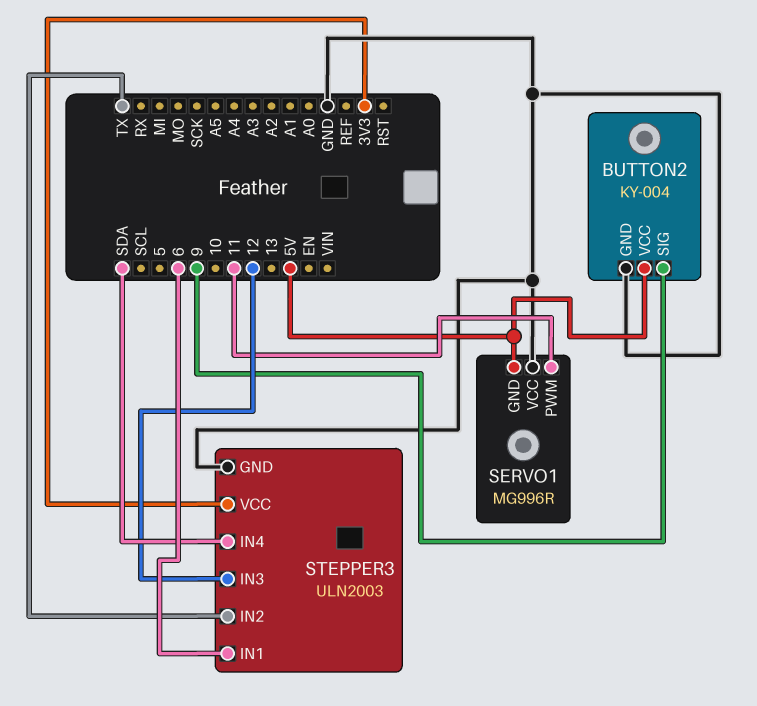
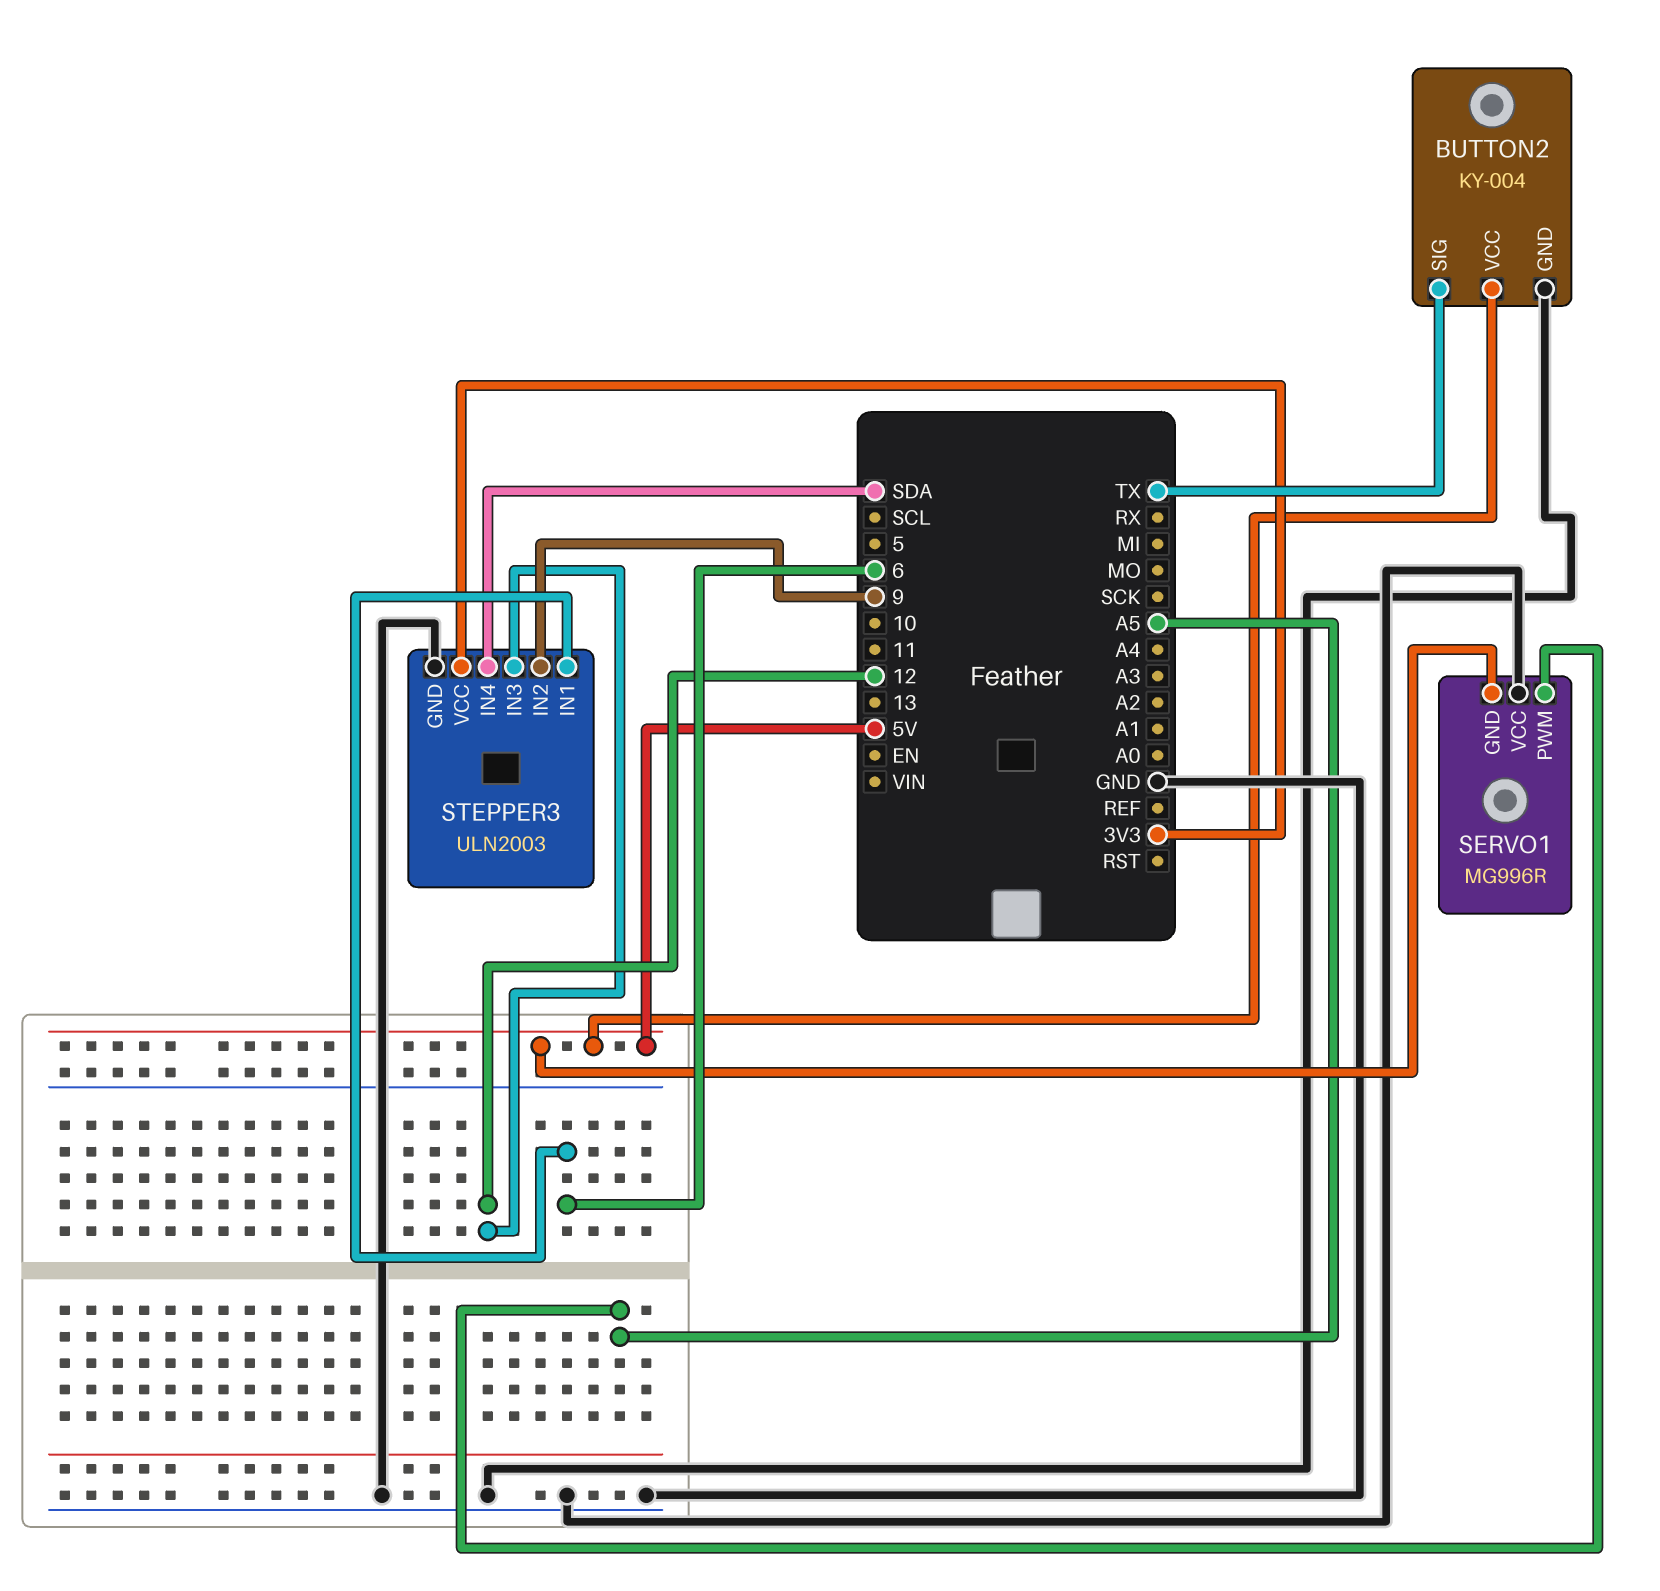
BUTTON2 pin SIG: 9 -> TX
SERVO1 pin PWM: 11 -> A5
STEPPER3 pin IN2: TX -> 9

